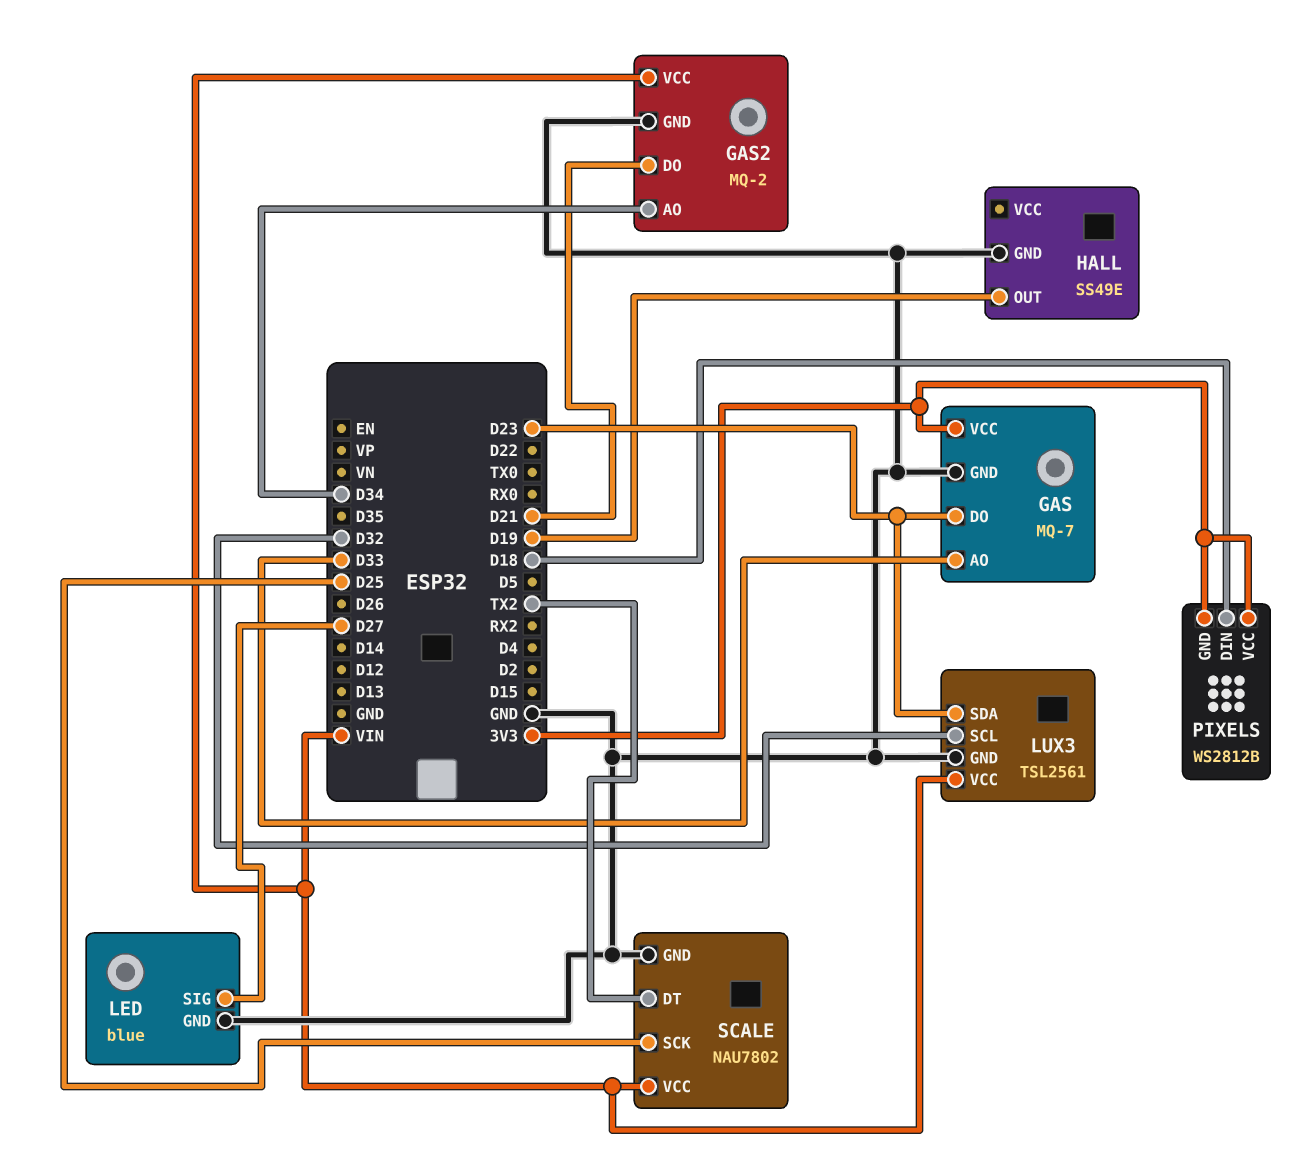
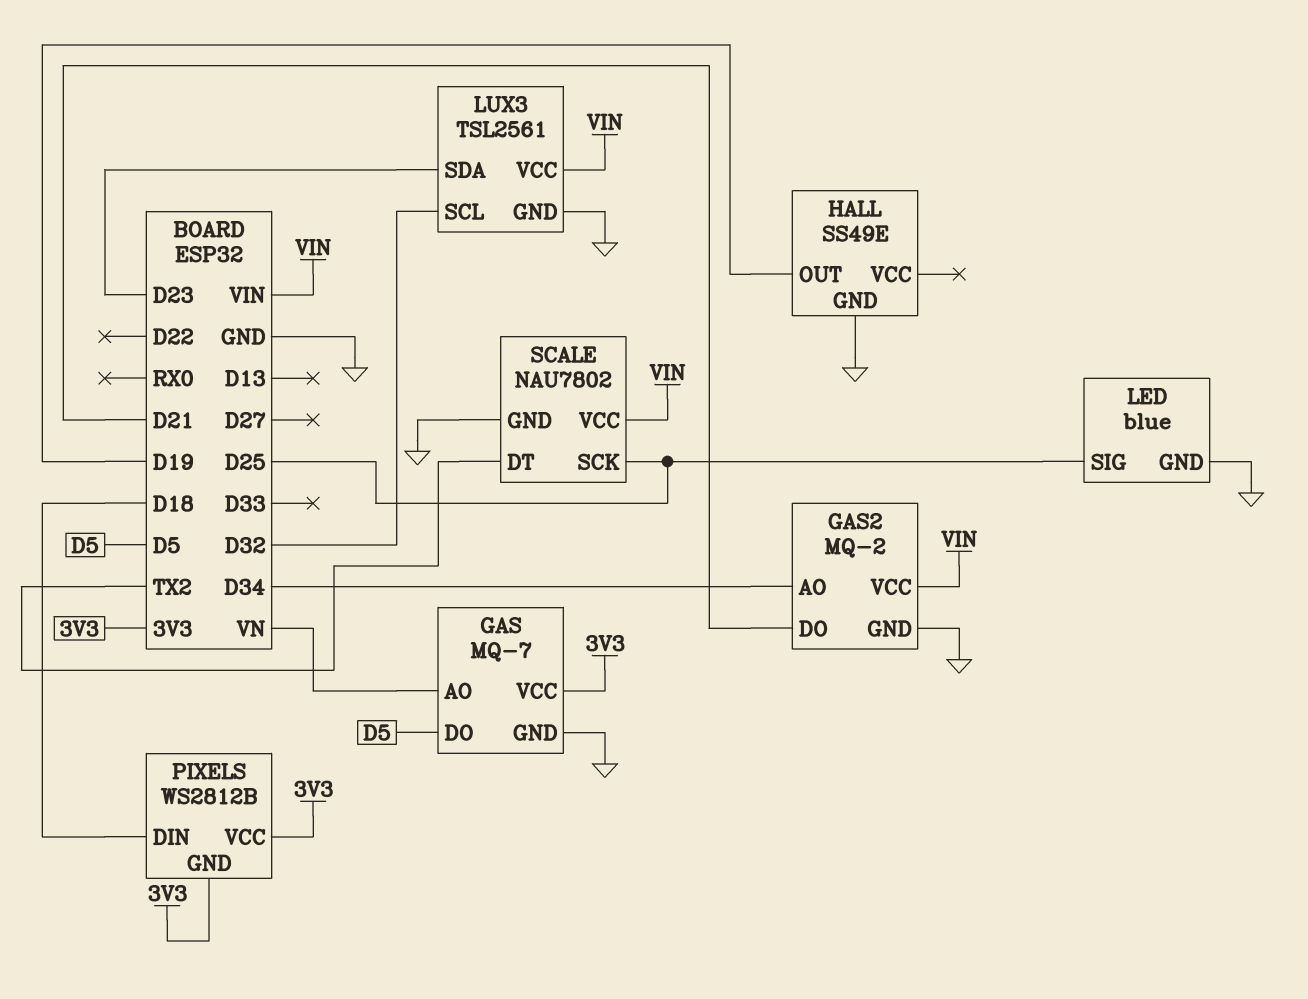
GAS pin AO: D33 -> VN
GAS pin DO: D23 -> D5
LED pin SIG: D27 -> D25

